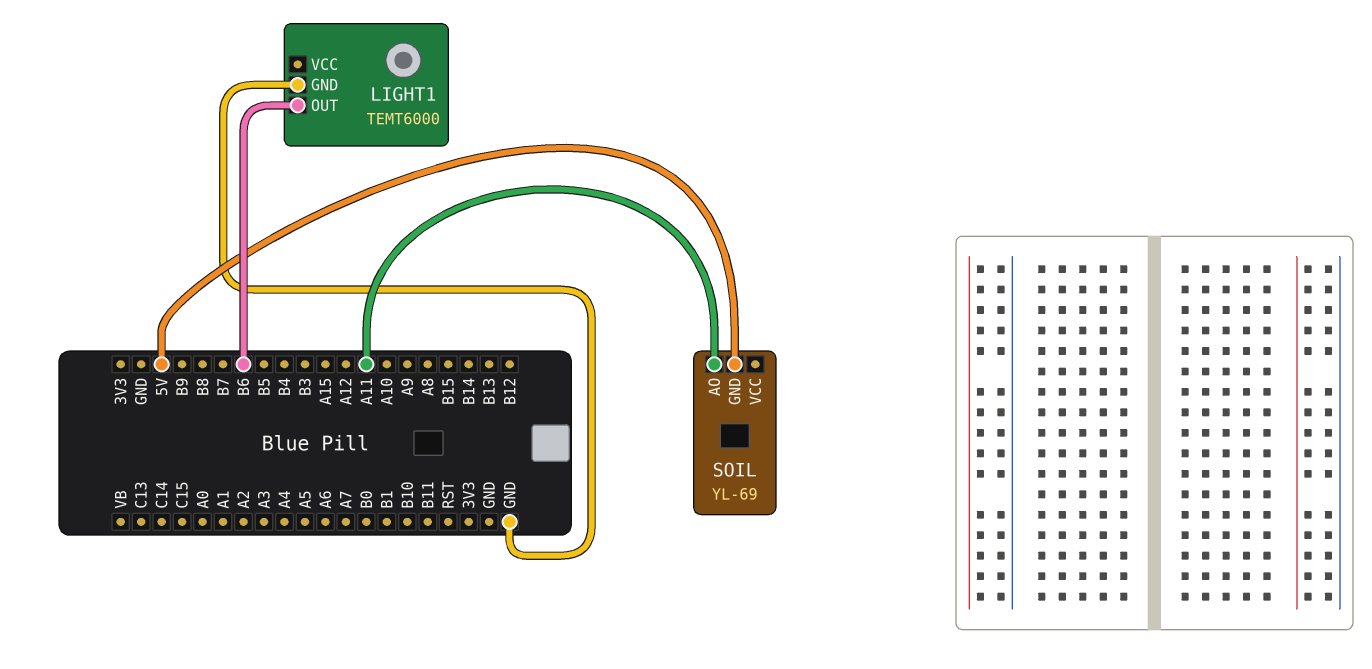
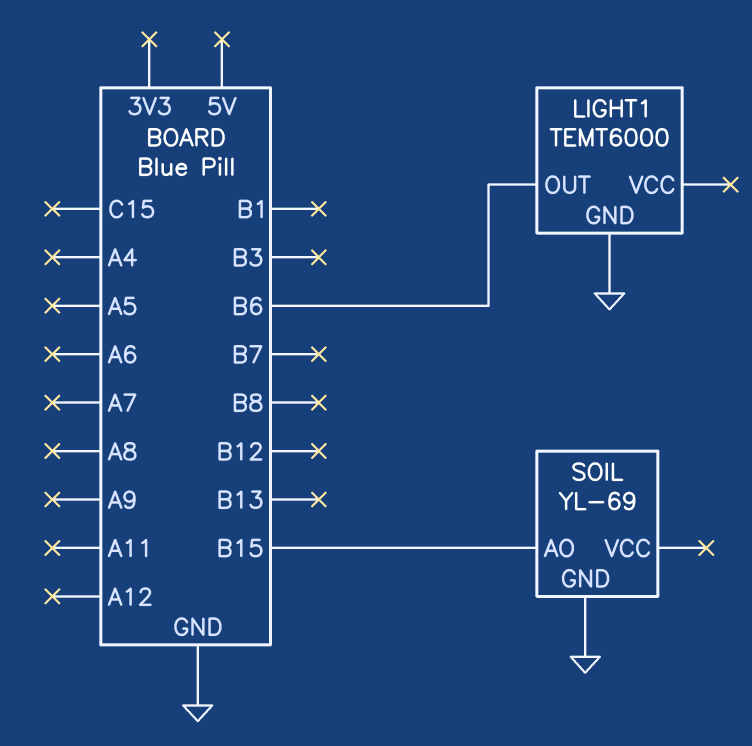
SOIL pin AO: A11 -> B15
SOIL pin GND: 5V -> GND

